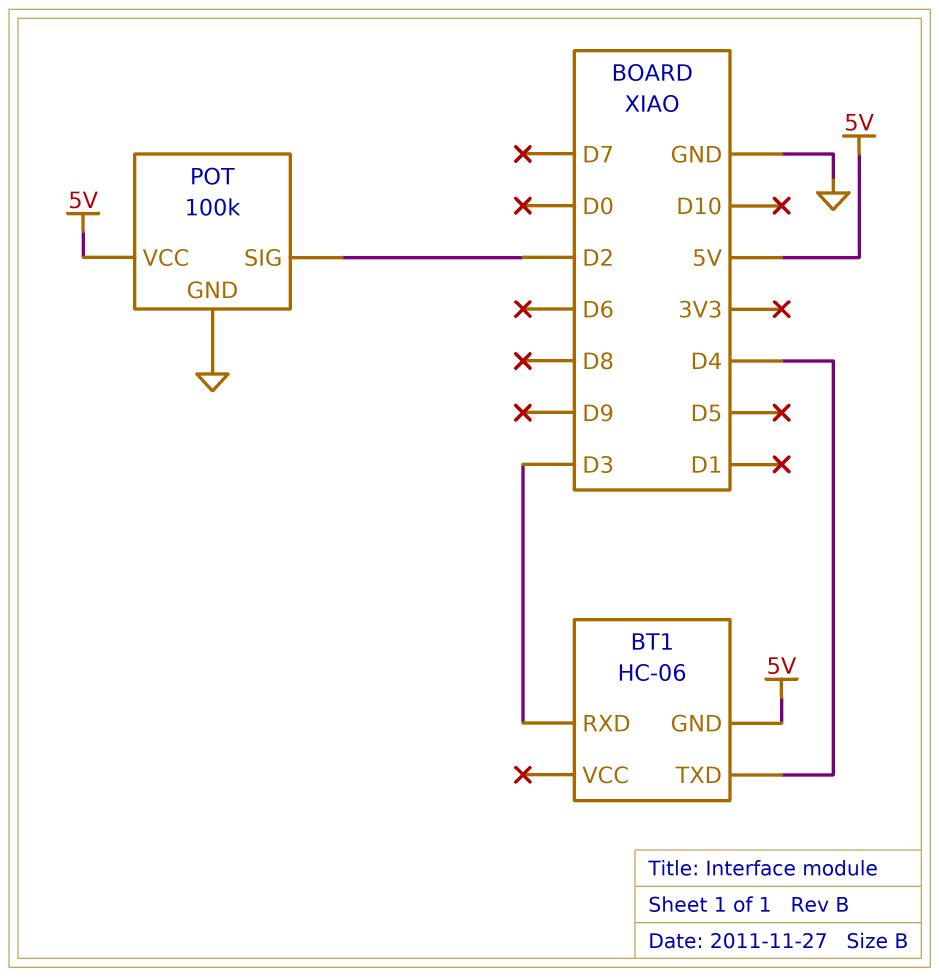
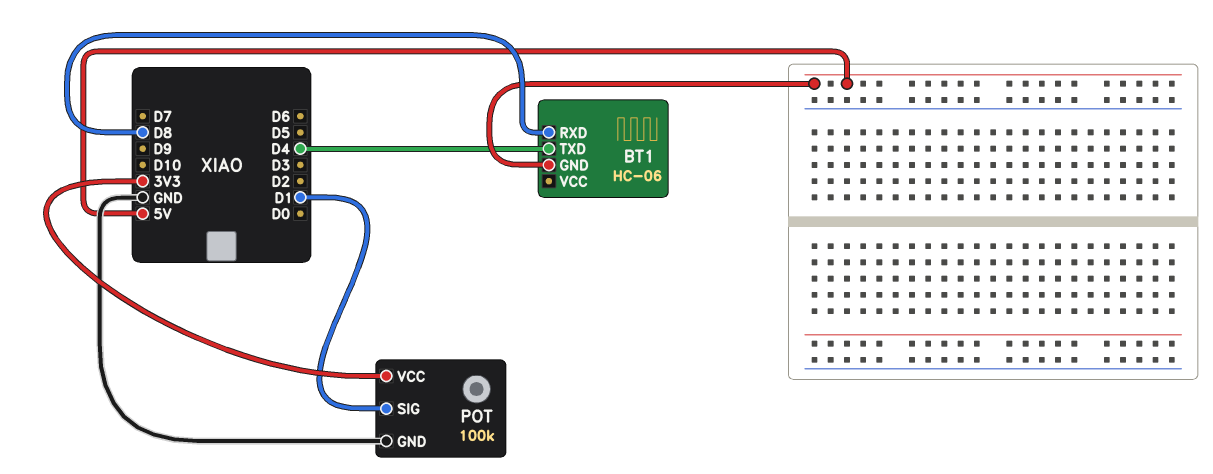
BT1 pin RXD: D3 -> D8
POT pin SIG: D2 -> D1
POT pin VCC: 5V -> 3V3

